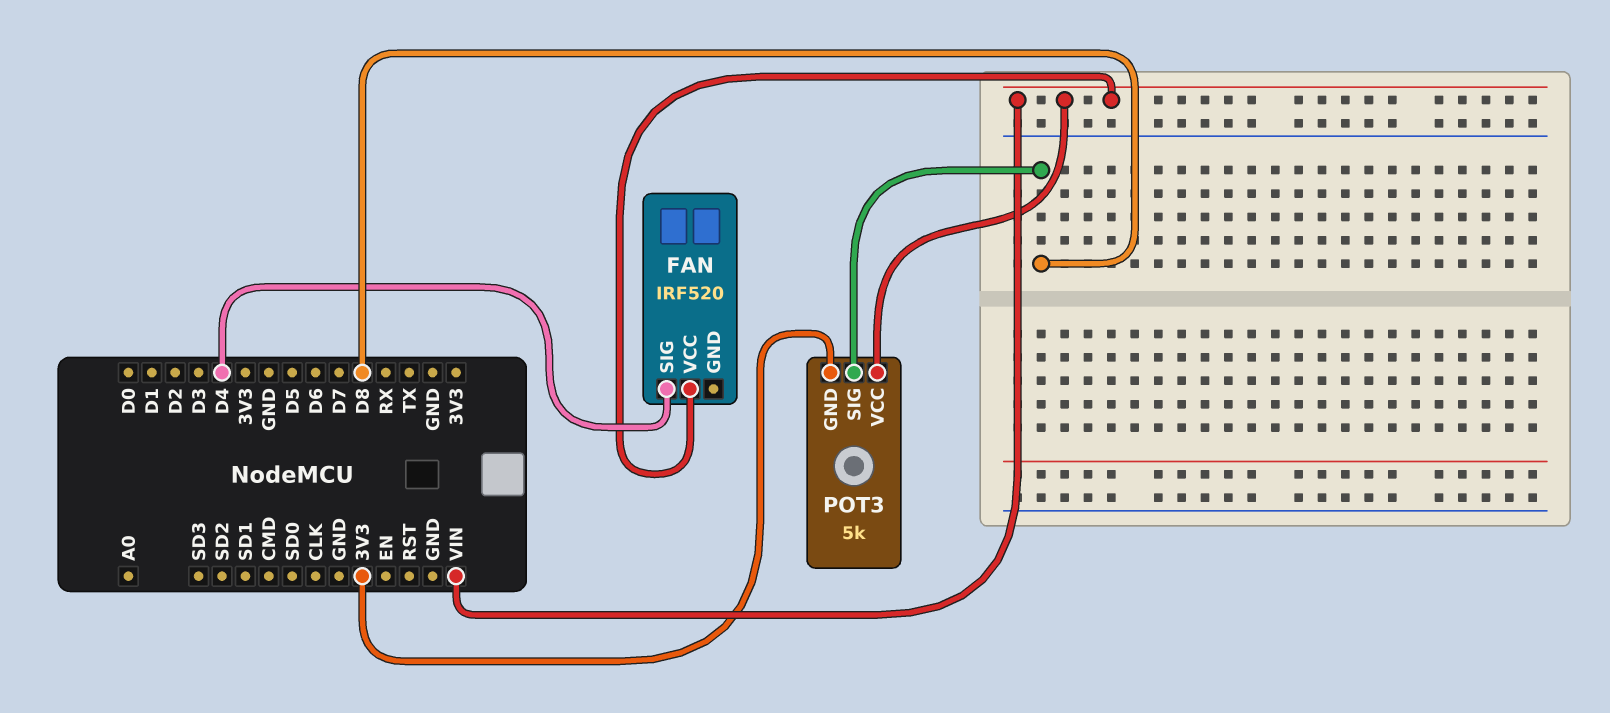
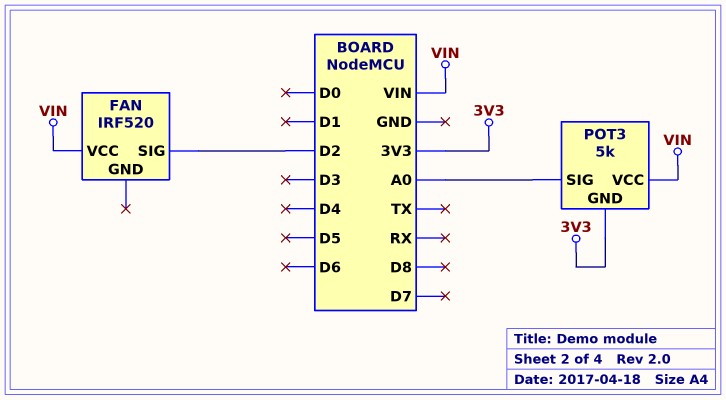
FAN pin SIG: D4 -> D2
POT3 pin SIG: D8 -> A0

